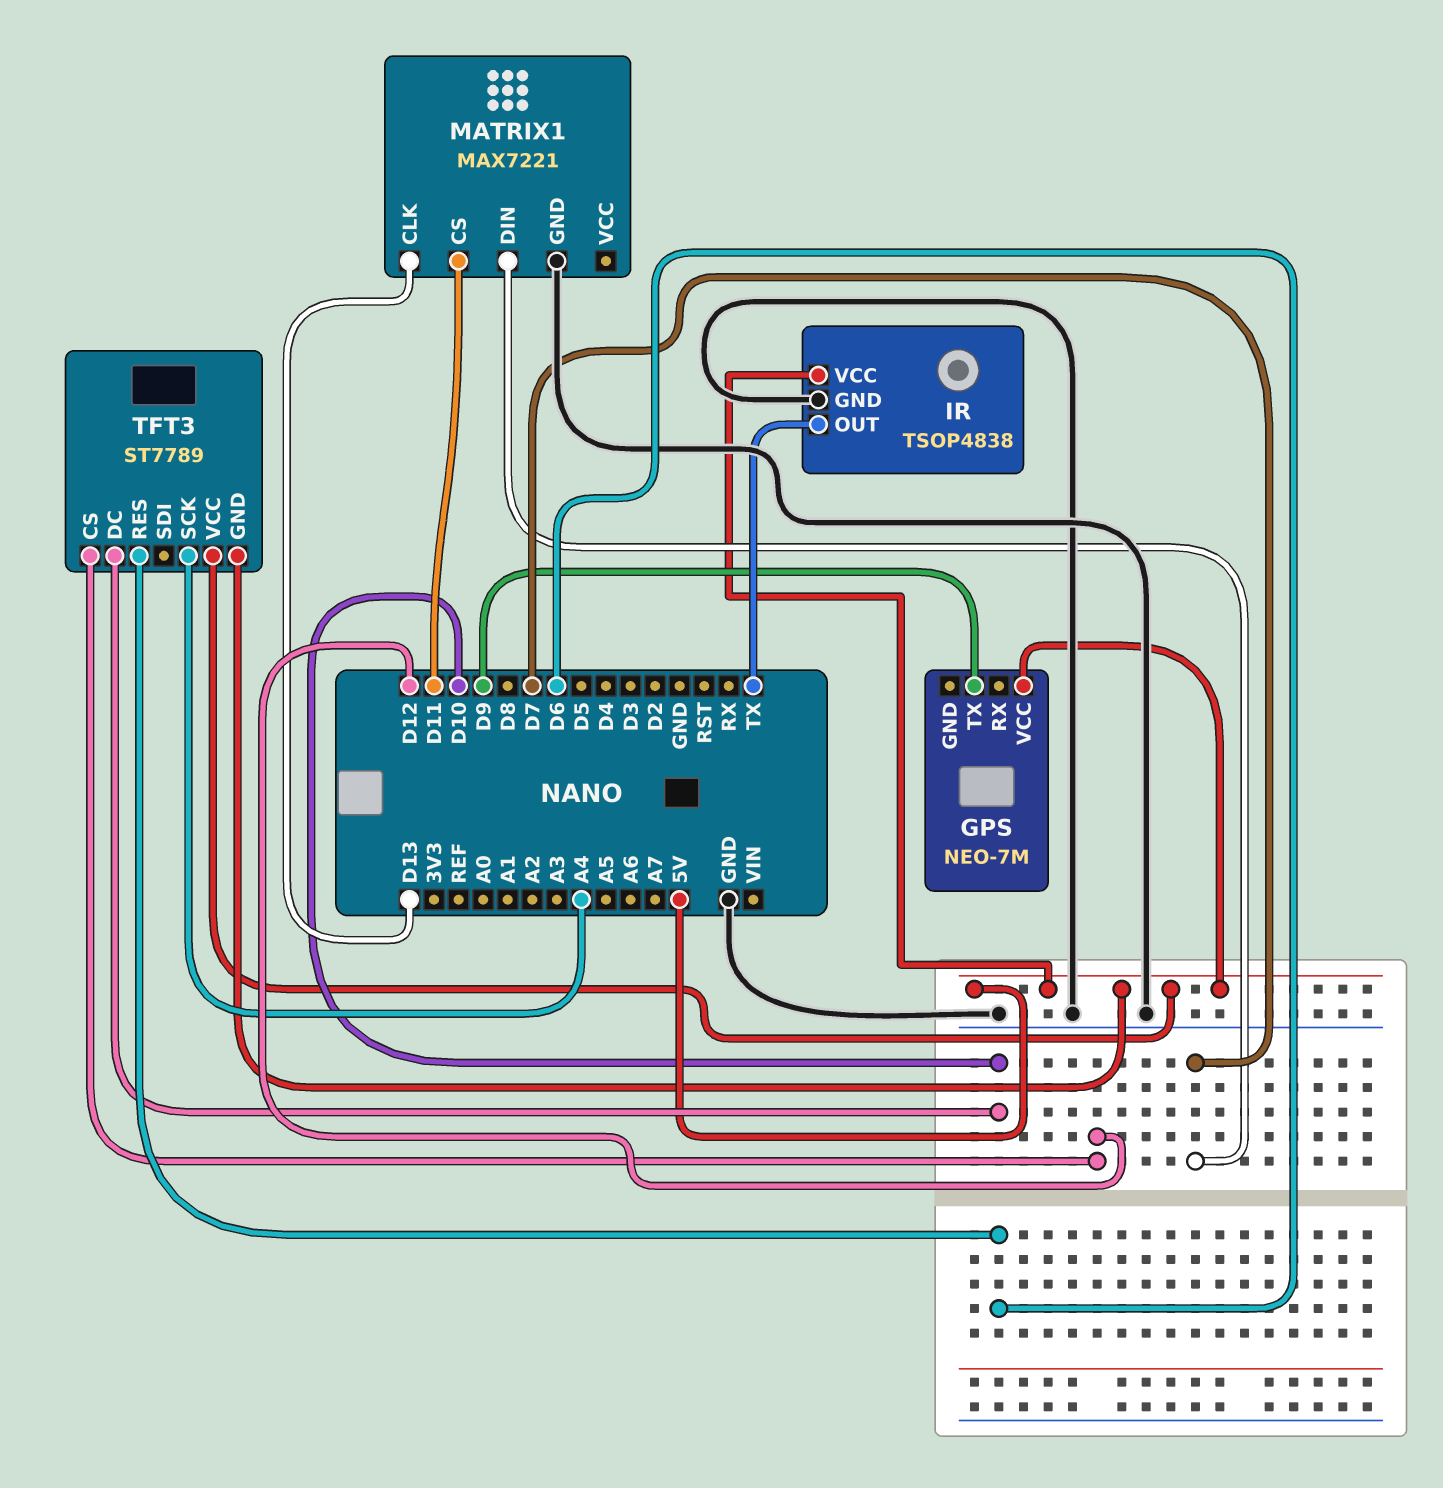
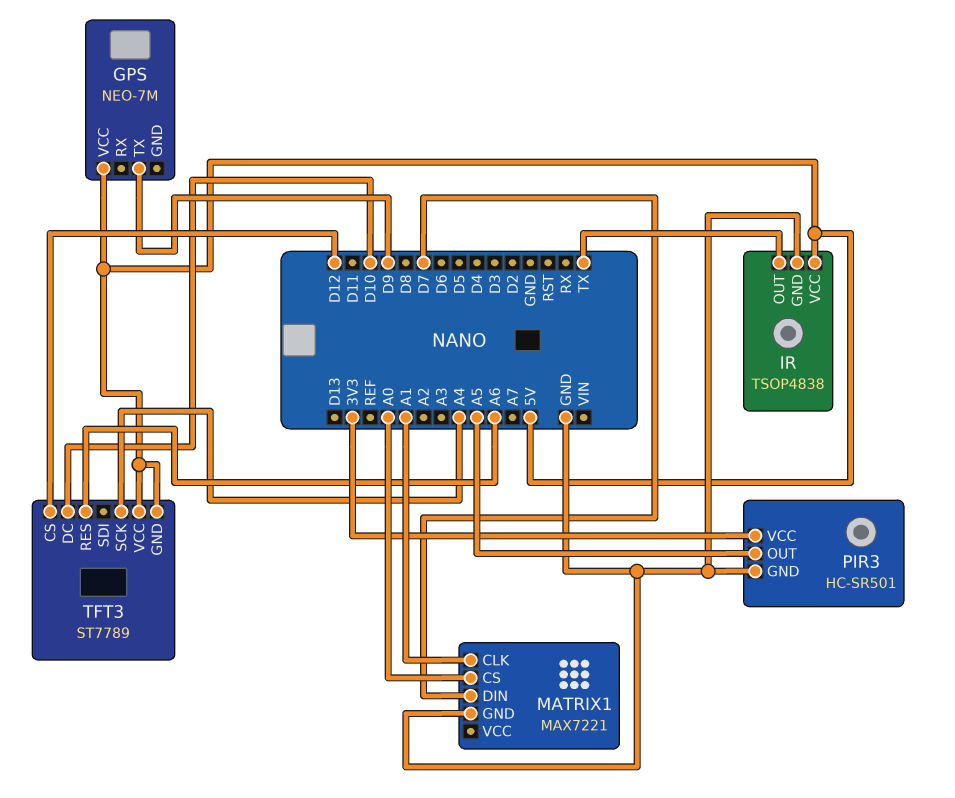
MATRIX1 pin CLK: D13 -> A1
MATRIX1 pin CS: D11 -> A0
PIR3: none -> HC-SR501
PIR3 pin GND: none -> GND
PIR3 pin OUT: none -> A5
PIR3 pin VCC: none -> 3V3
TFT3 pin RES: D6 -> A6

